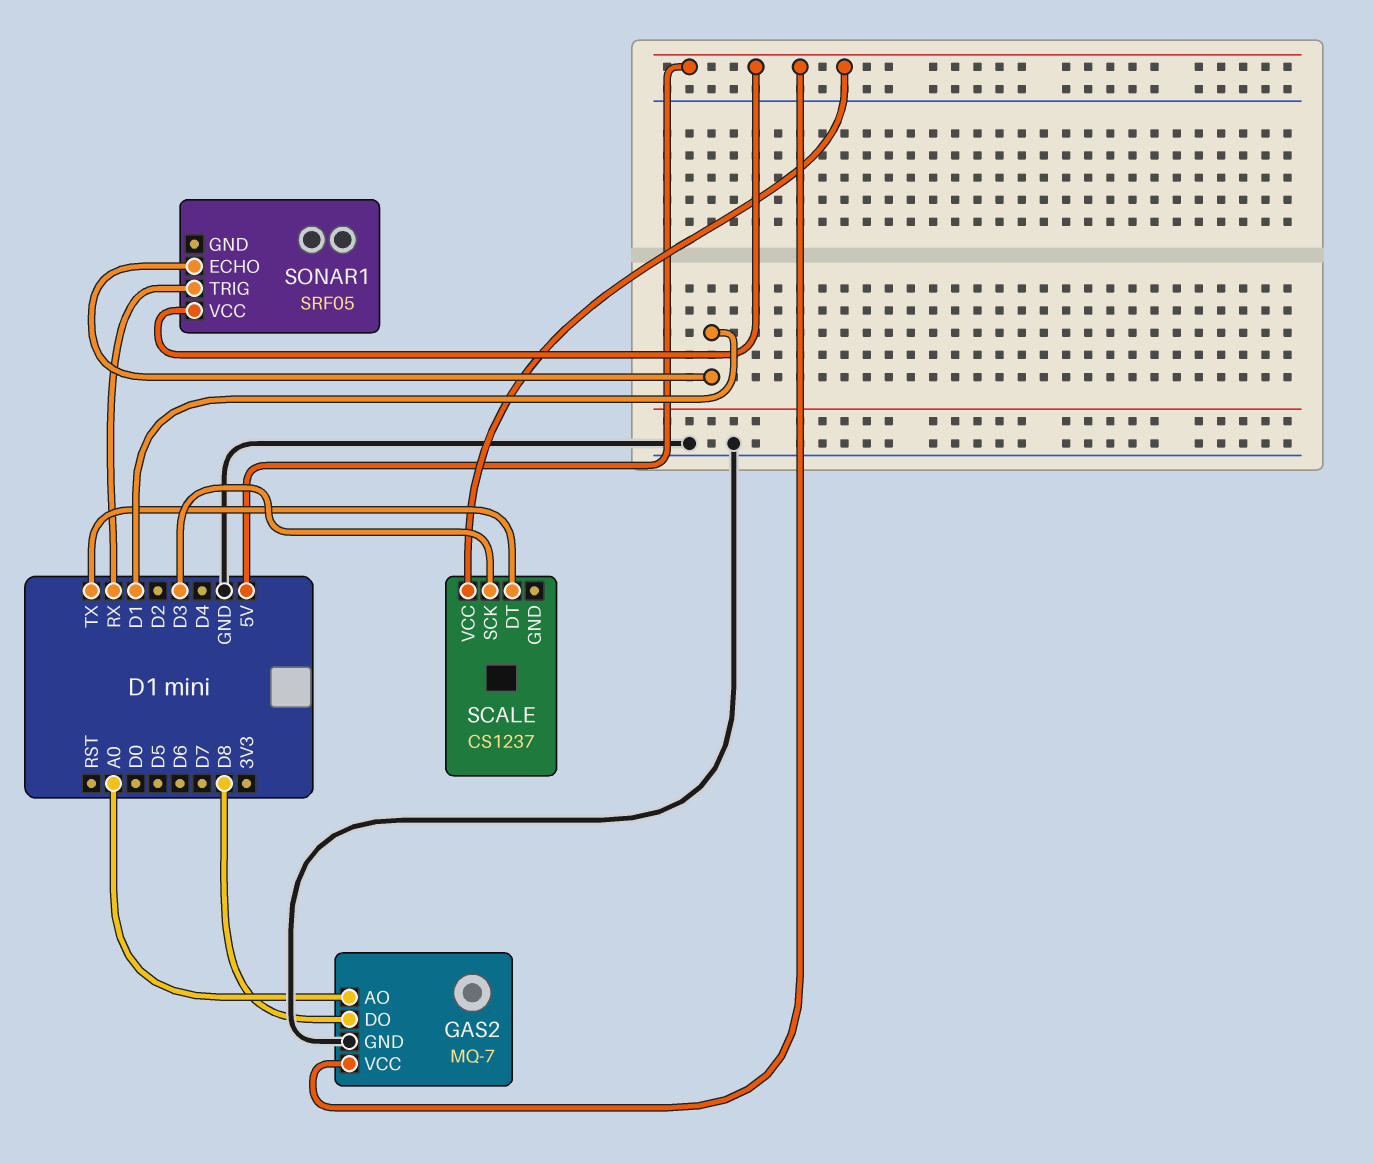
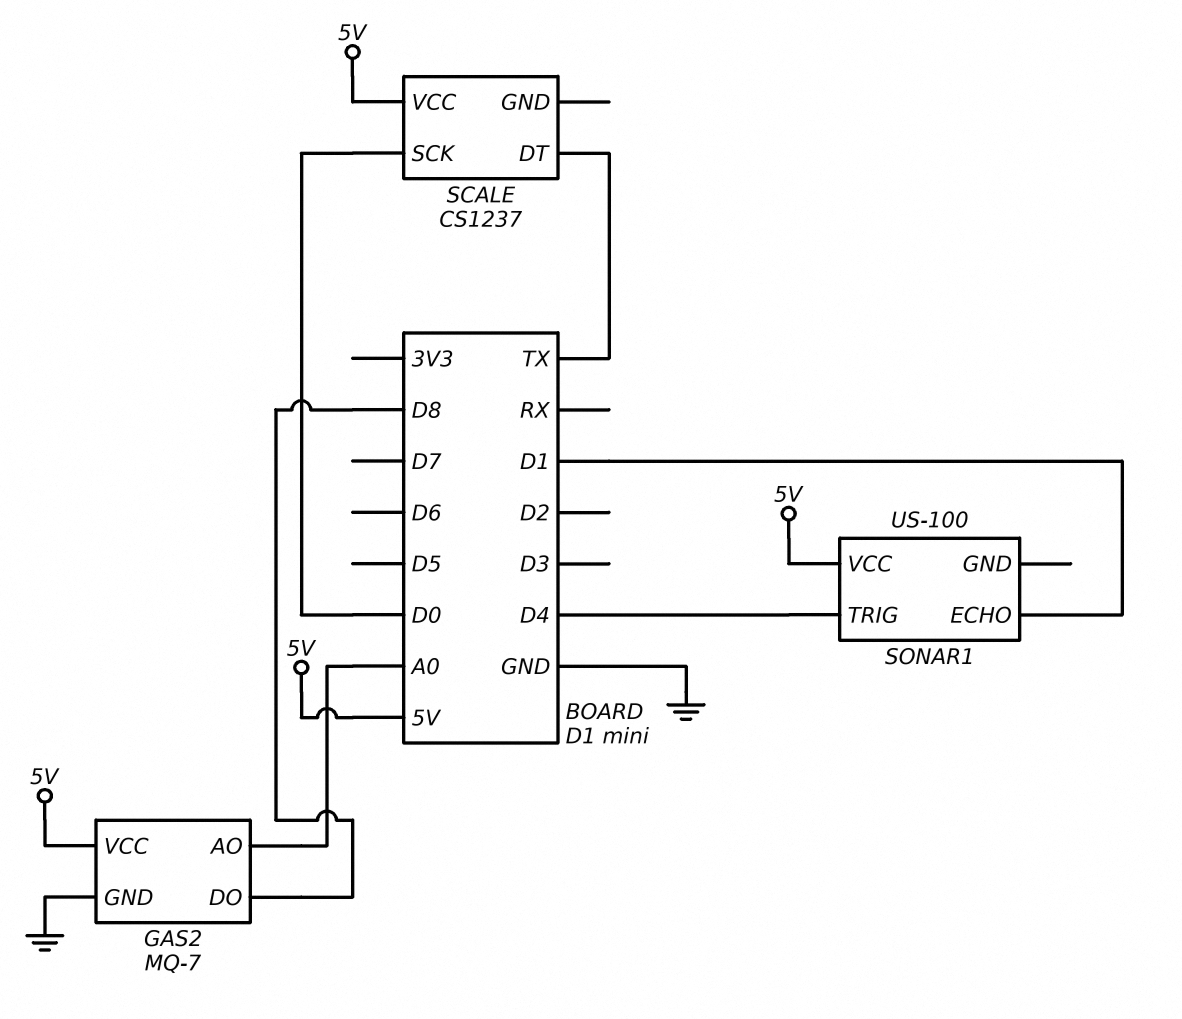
SCALE pin SCK: D3 -> D0
SONAR1: SRF05 -> US-100
SONAR1 pin TRIG: RX -> D4

